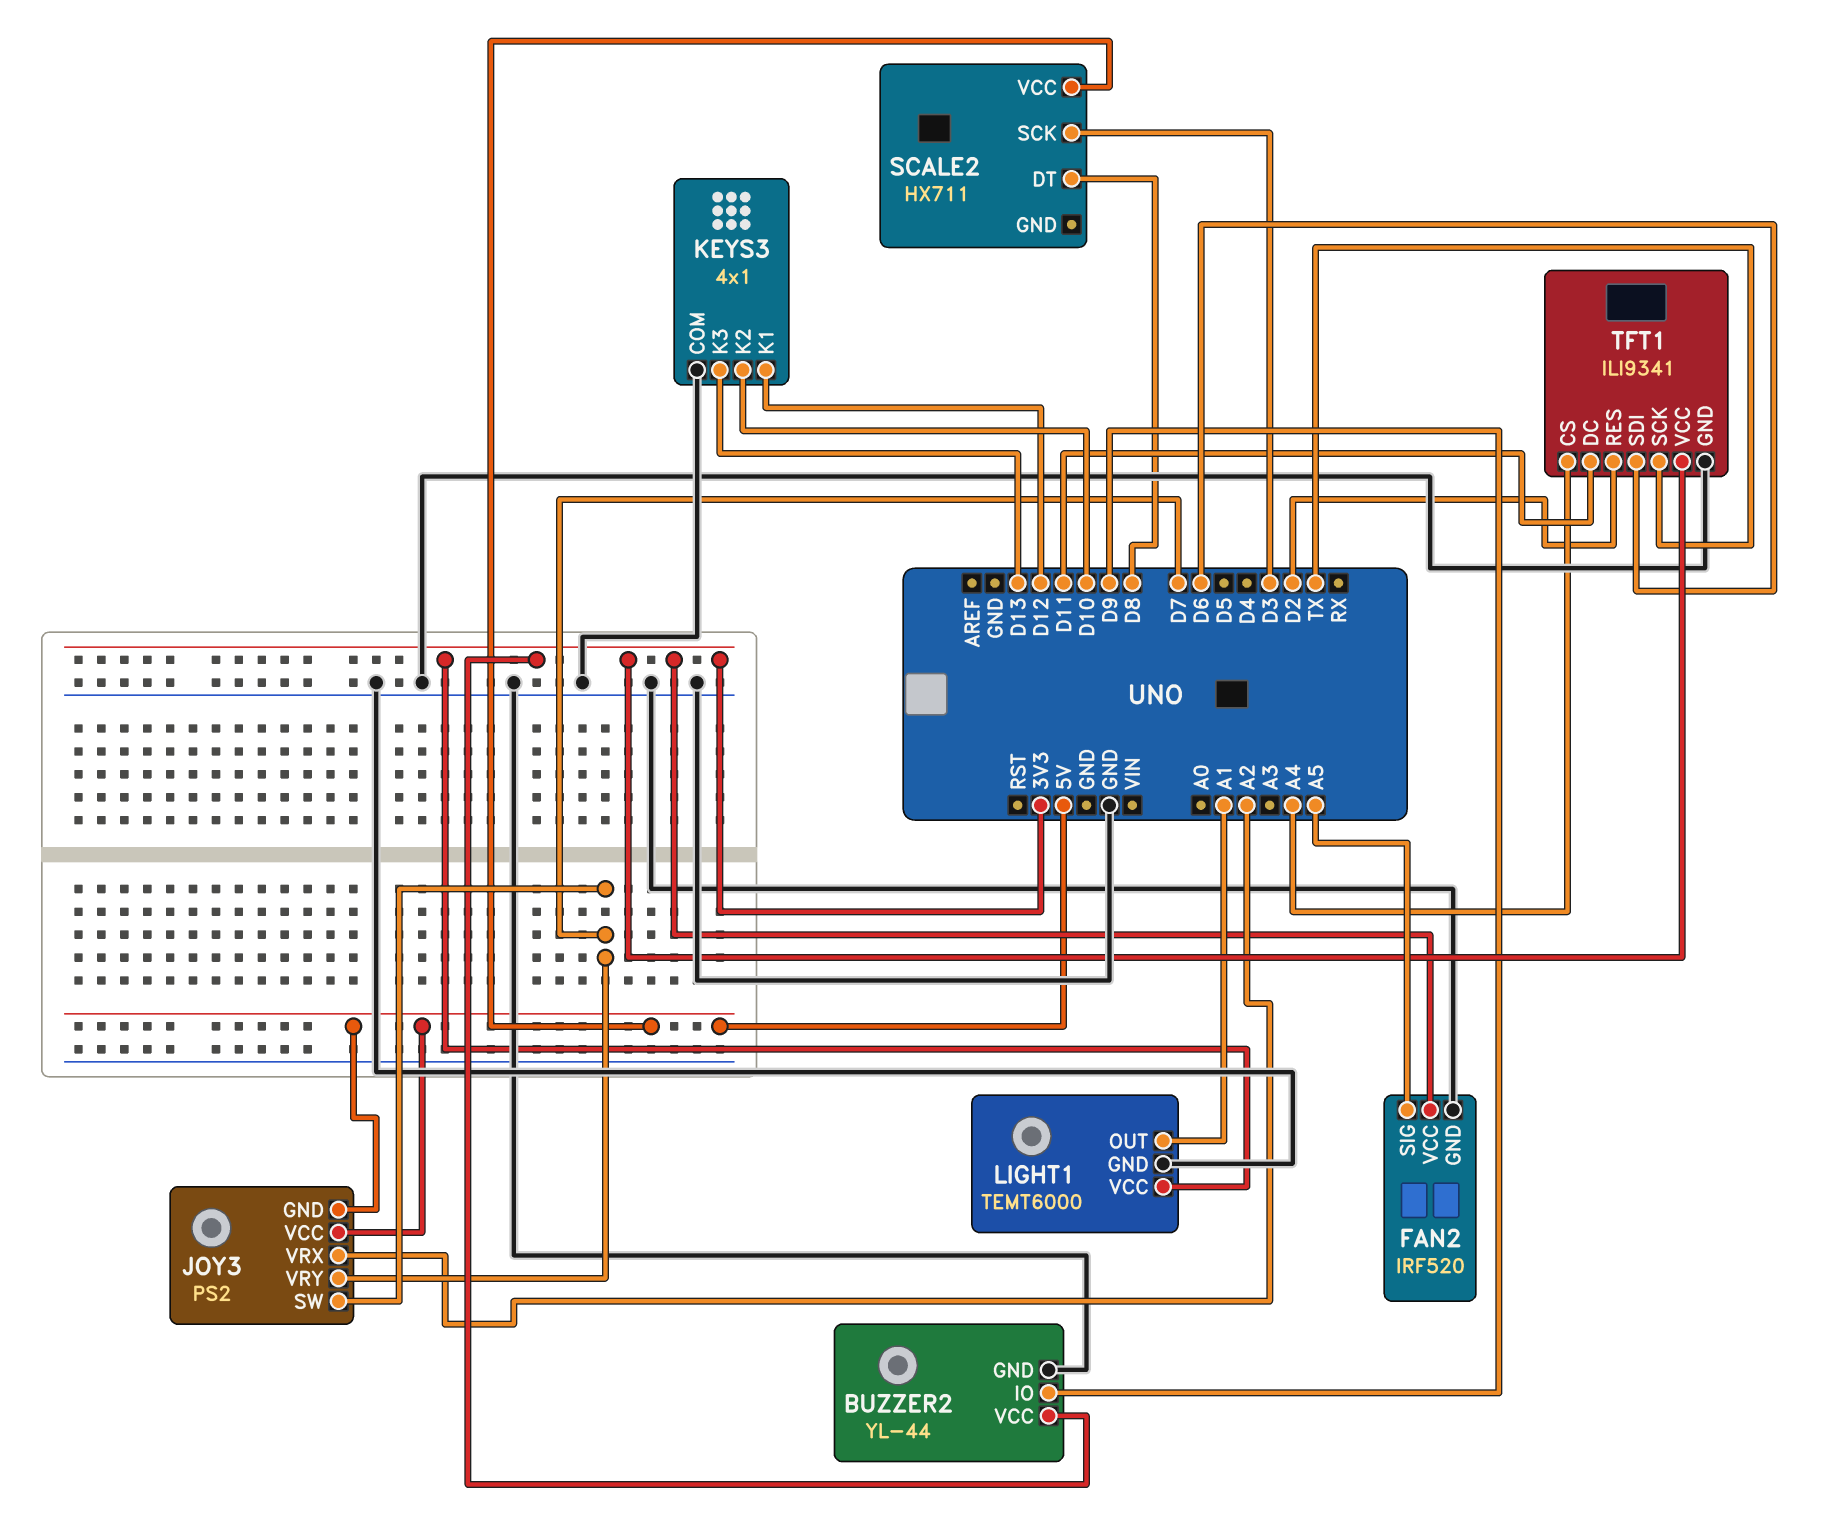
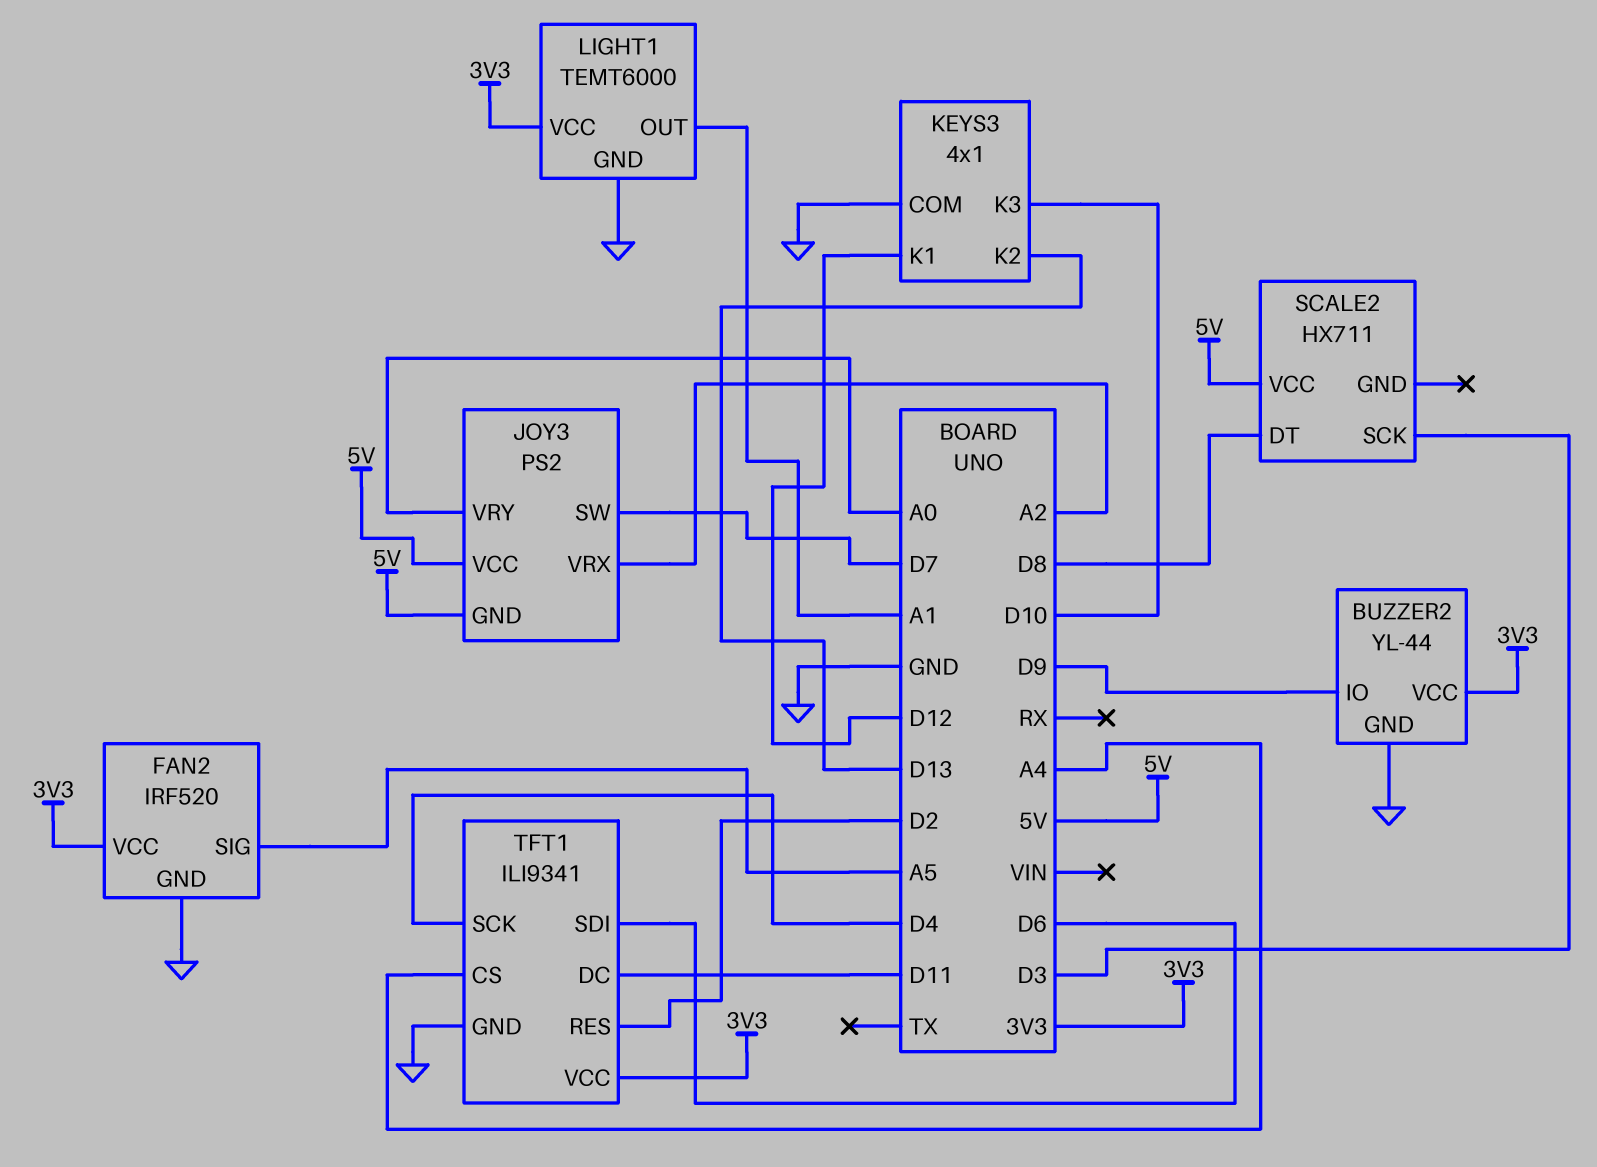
JOY3 pin VRY: D7 -> A0
KEYS3 pin K2: D10 -> D13
KEYS3 pin K3: D13 -> D10
TFT1 pin SCK: TX -> D4

